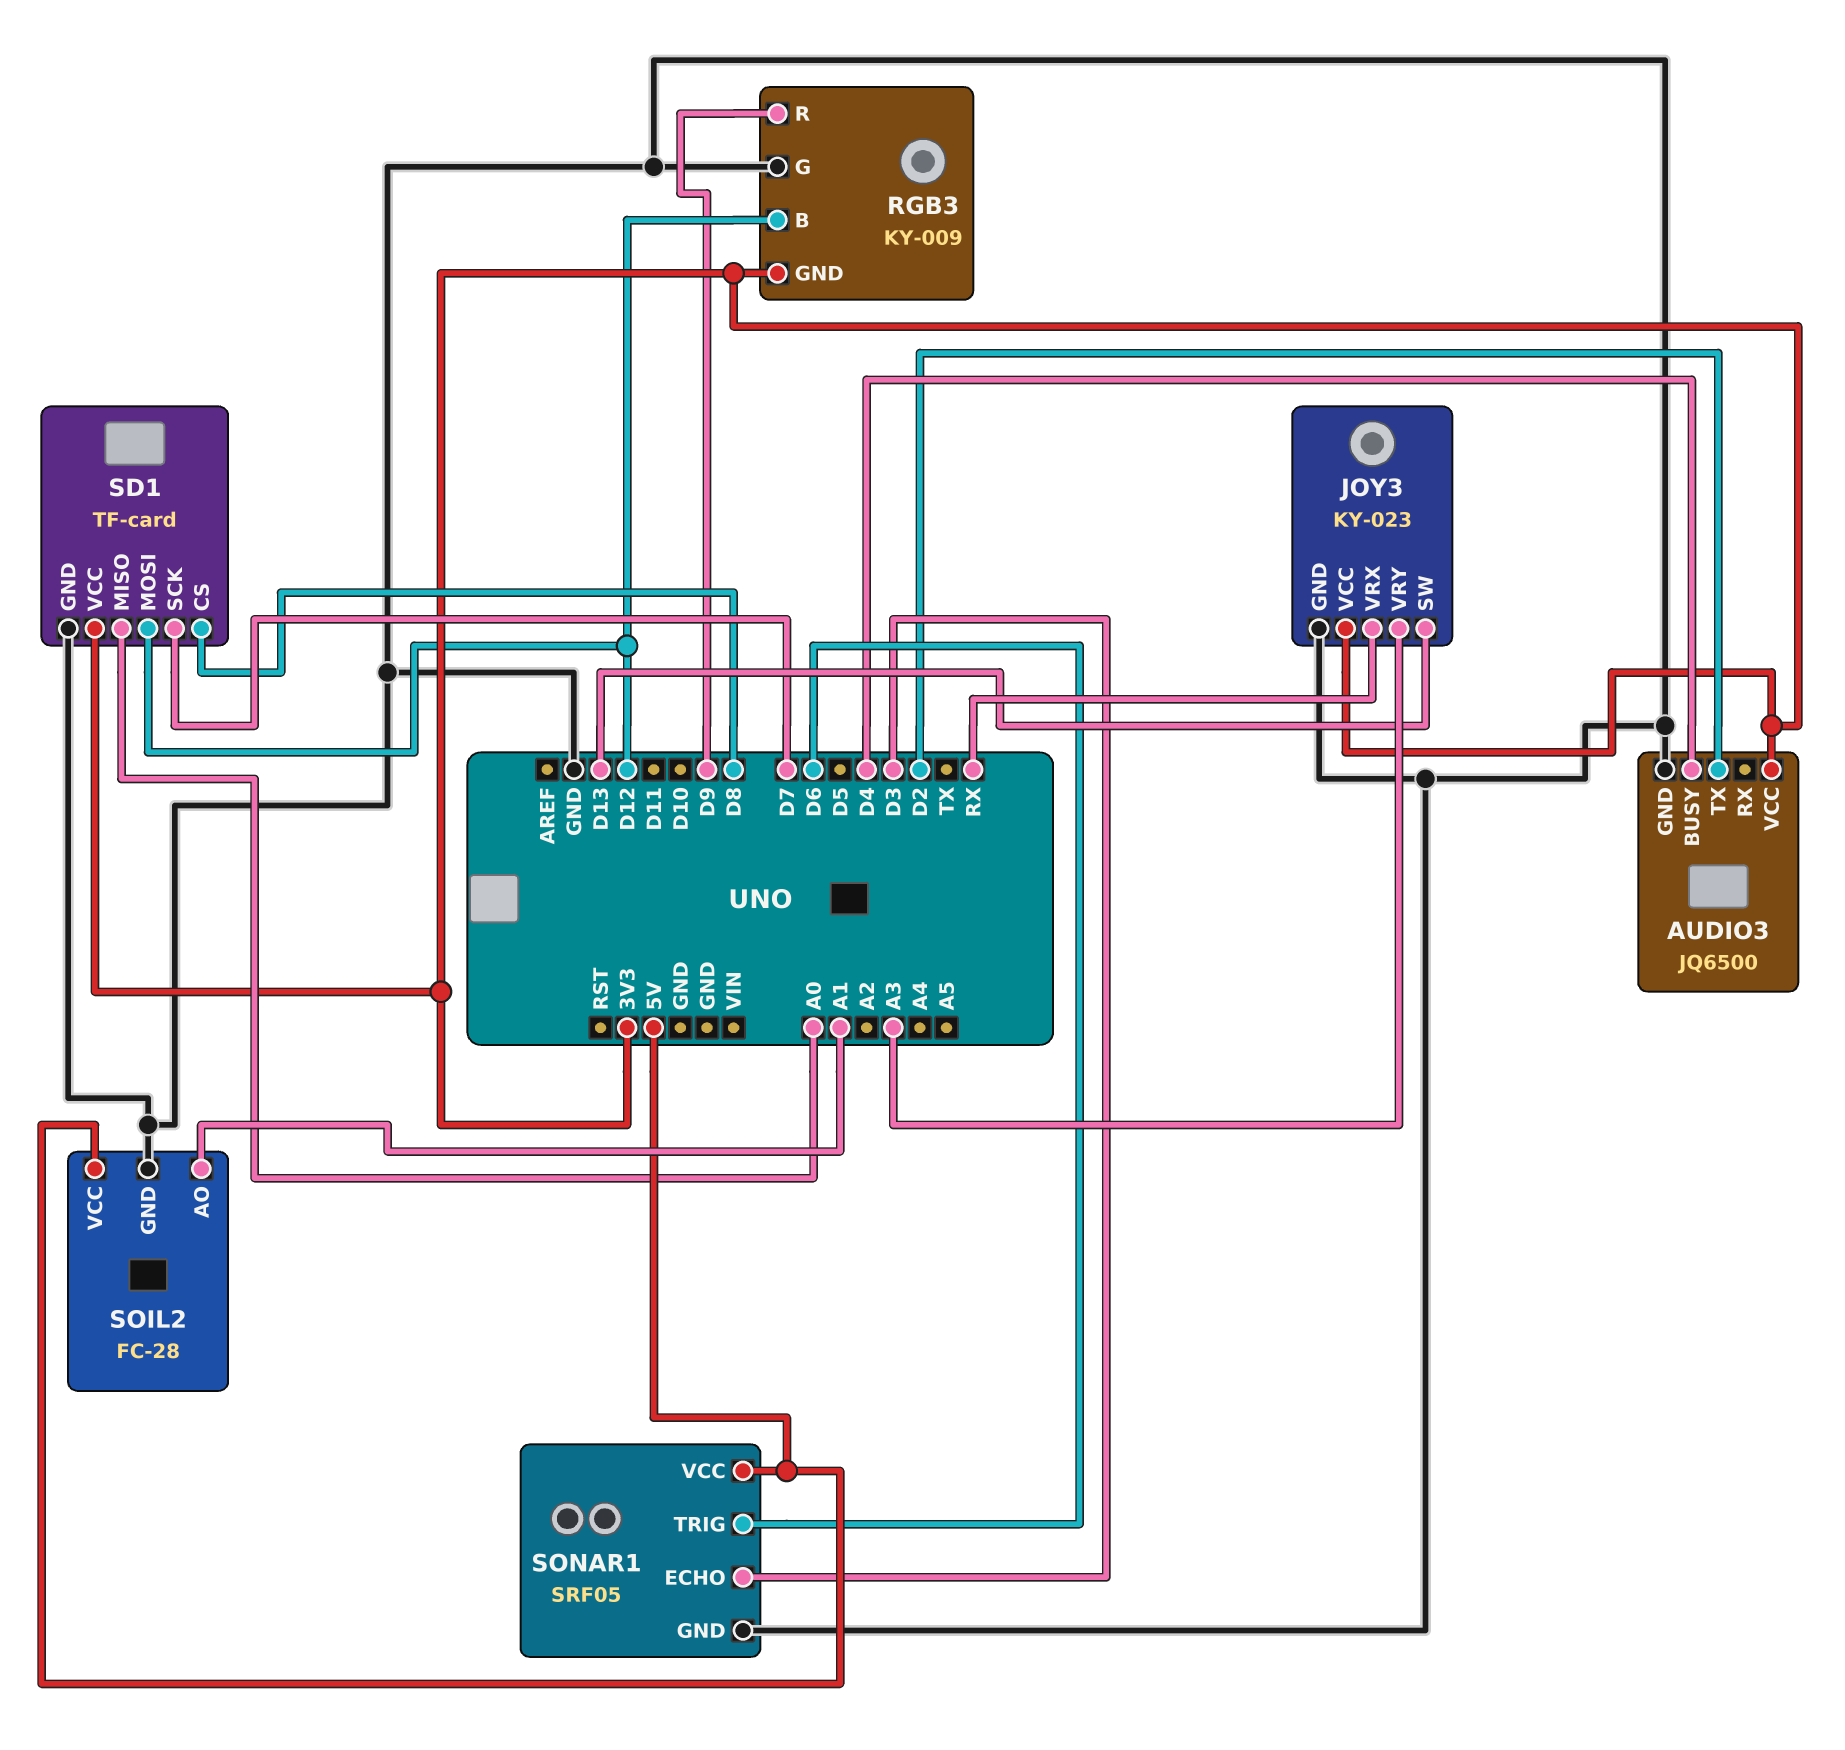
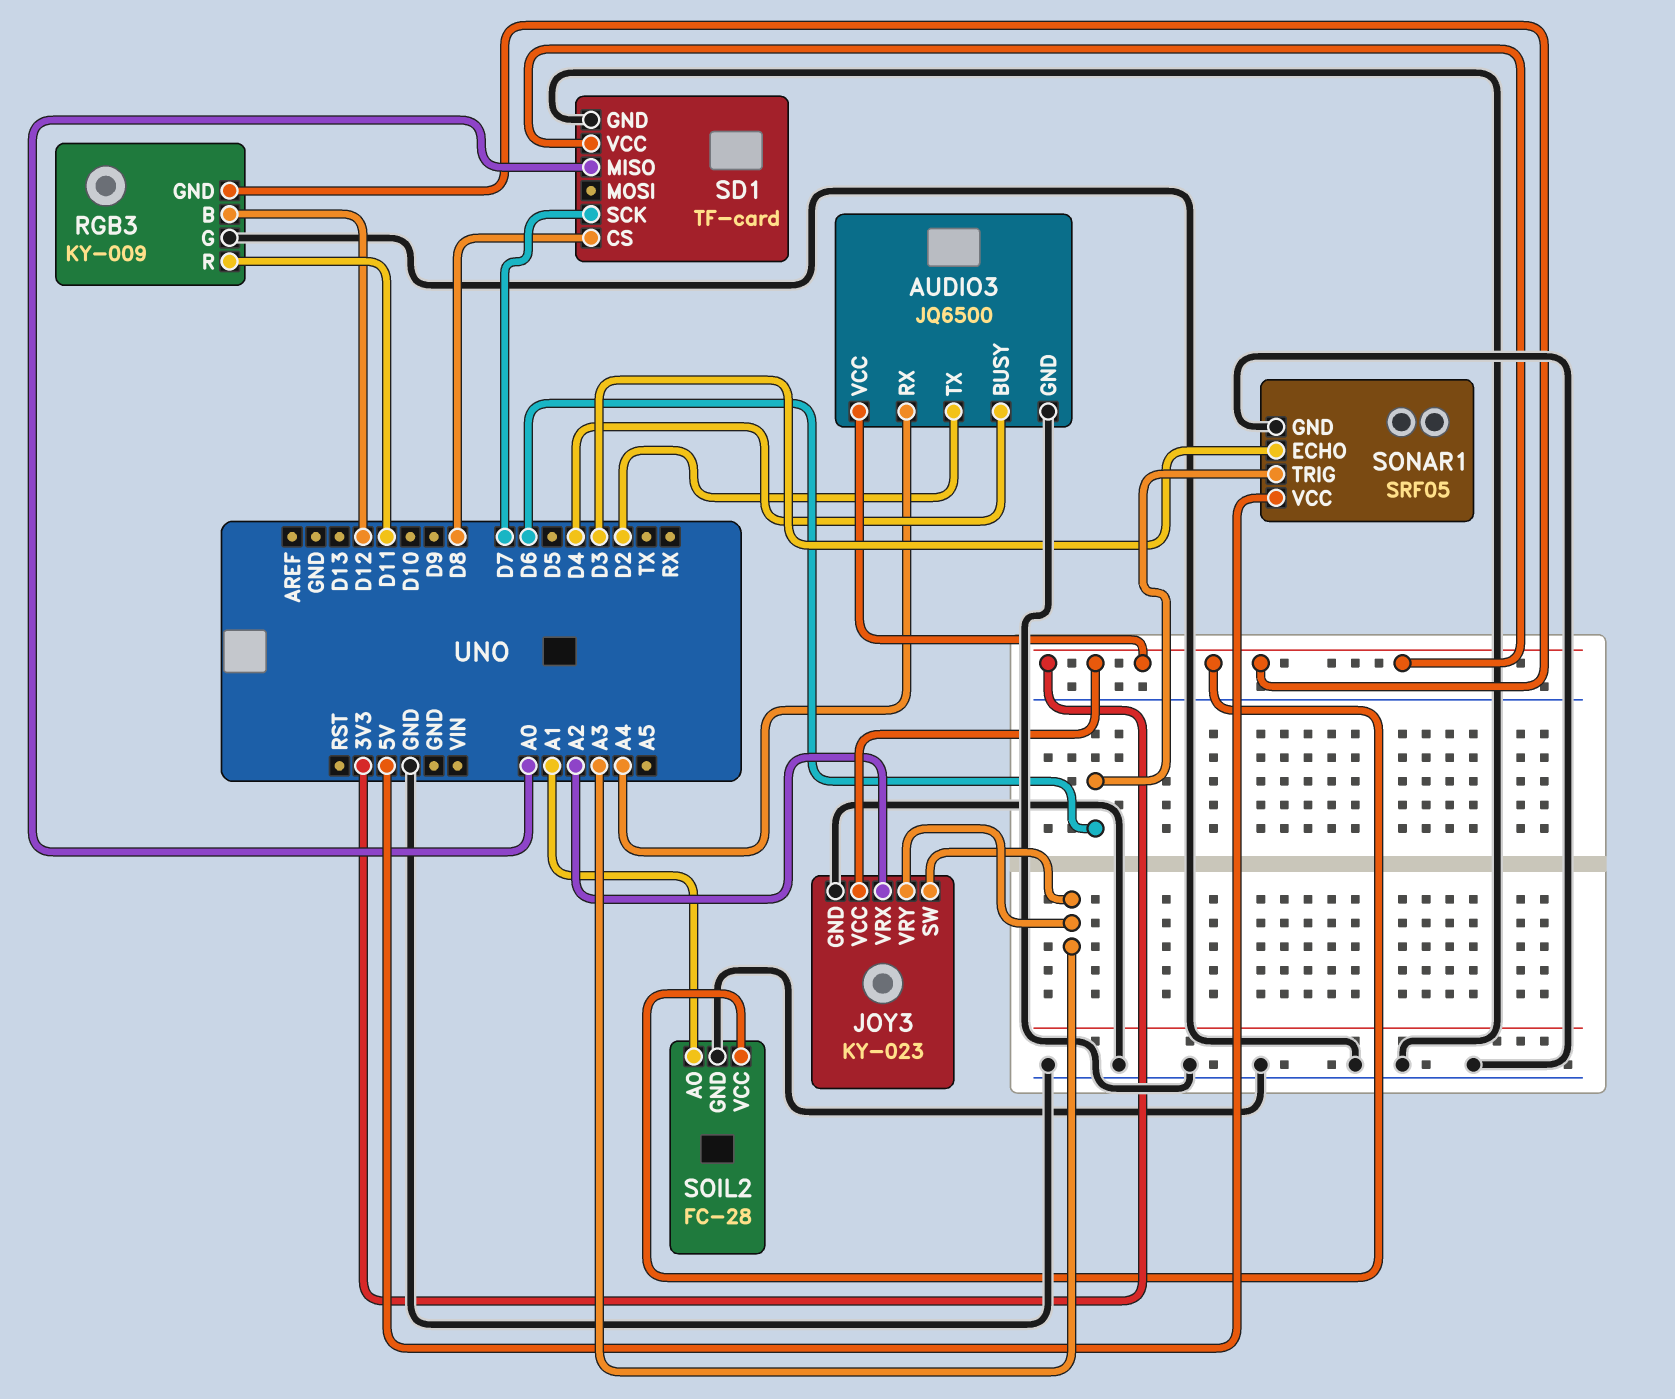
AUDIO3 pin RX: none -> A4
JOY3 pin SW: D13 -> A3
JOY3 pin VRX: RX -> A2
RGB3 pin R: D9 -> D11
SD1 pin MOSI: D12 -> none
SOIL2 pin VCC: 5V -> 3V3

